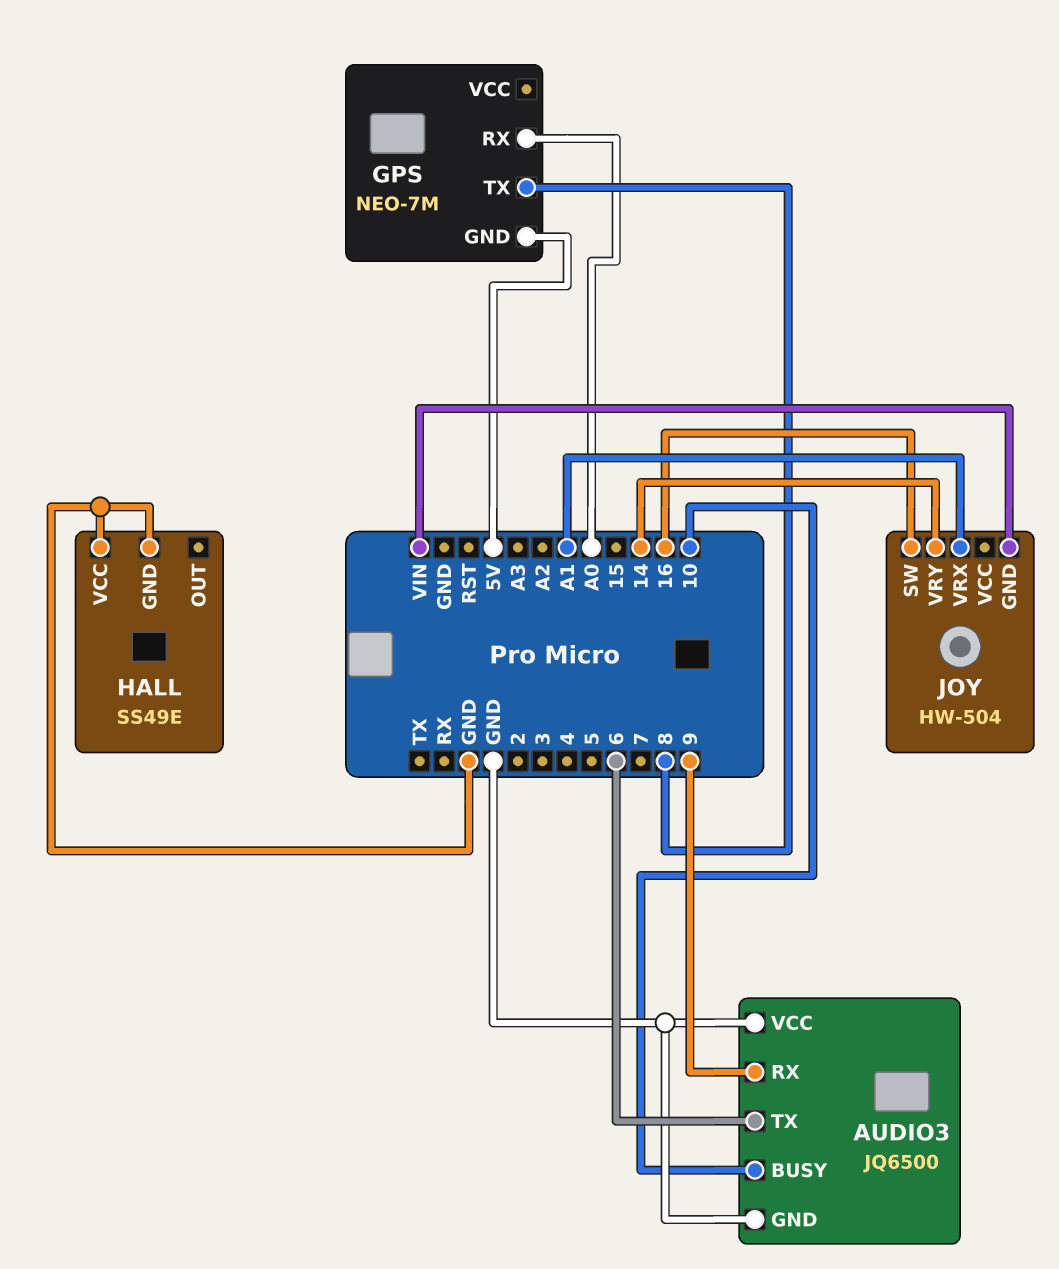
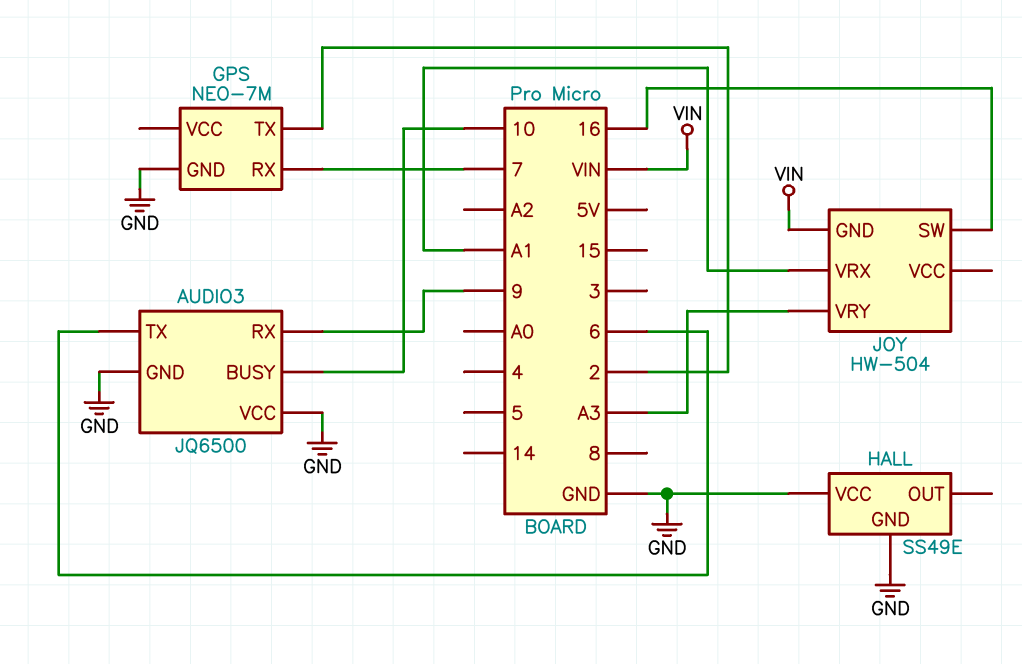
GPS pin GND: 5V -> GND
GPS pin RX: A0 -> 7
GPS pin TX: 8 -> 2
JOY pin VRY: 14 -> A3

